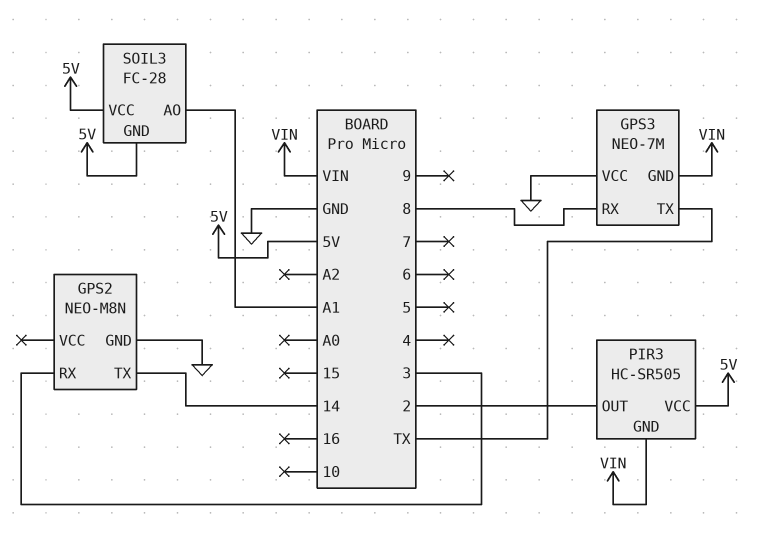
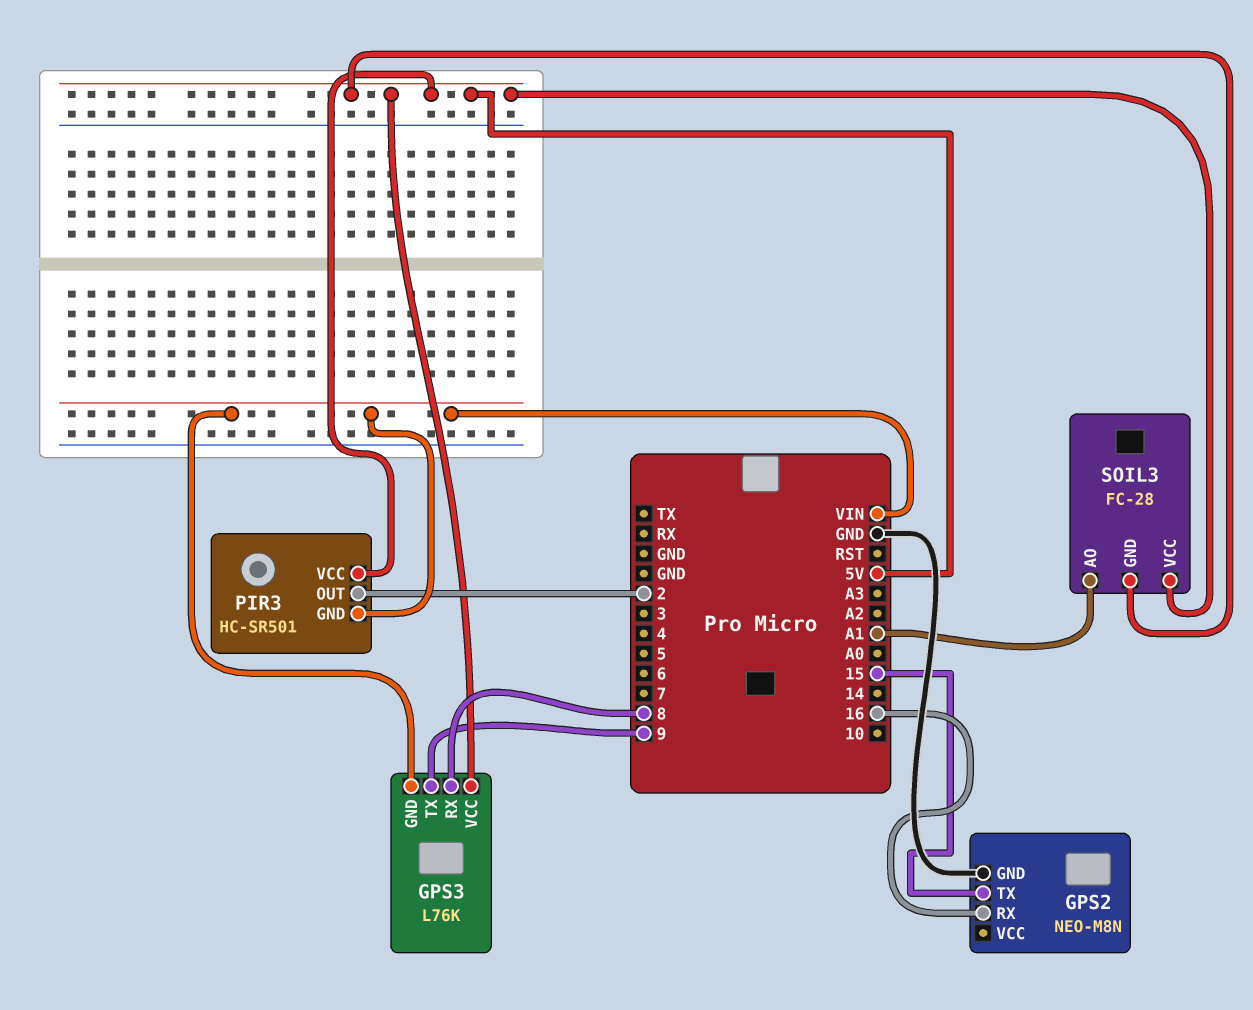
GPS2 pin RX: 3 -> 16
GPS2 pin TX: 14 -> 15
GPS3: NEO-7M -> L76K
GPS3 pin TX: TX -> 9
GPS3 pin VCC: GND -> 5V
PIR3: HC-SR505 -> HC-SR501

